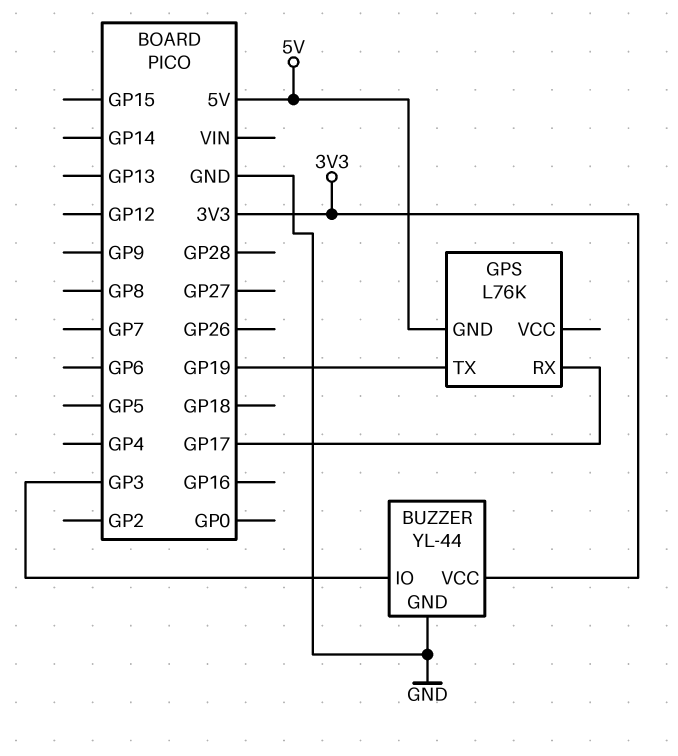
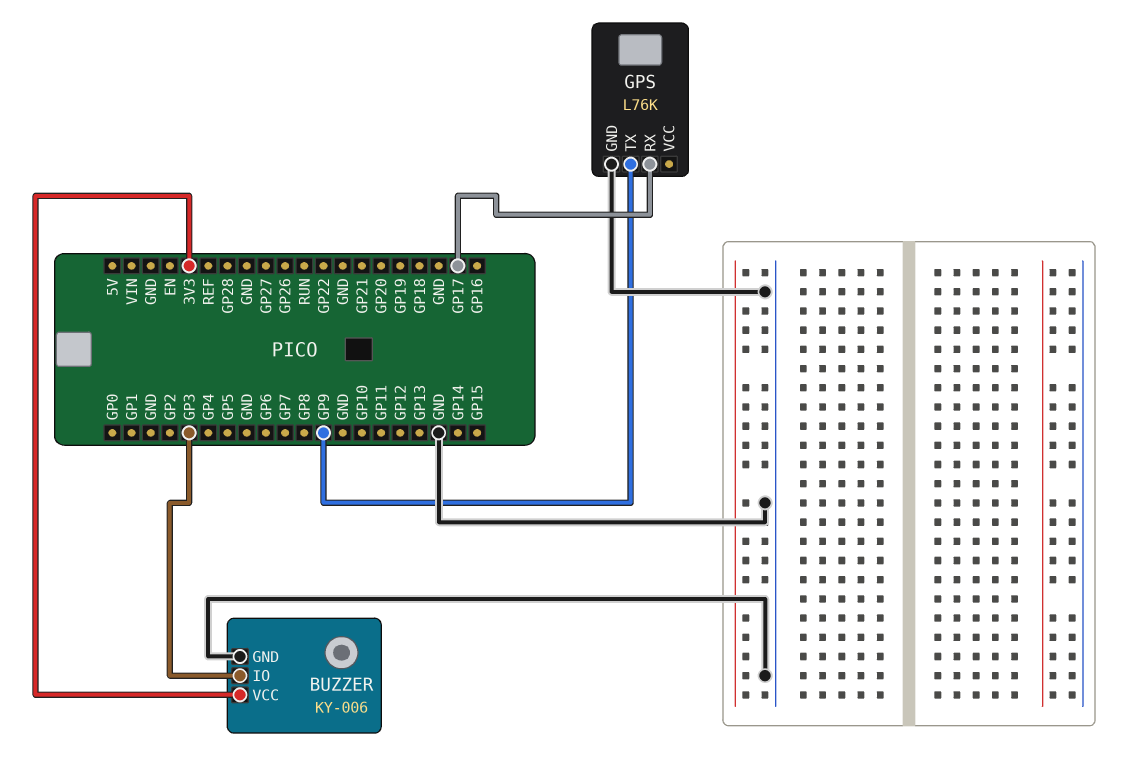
BUZZER: YL-44 -> KY-006
GPS pin GND: 5V -> GND
GPS pin TX: GP19 -> GP9

